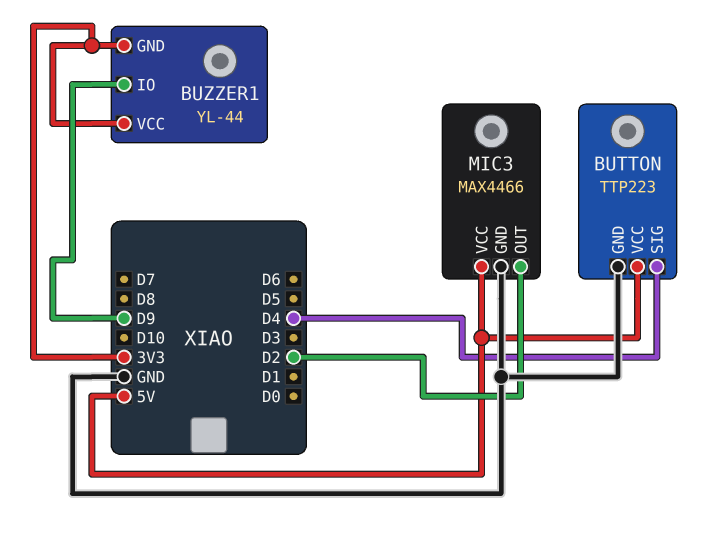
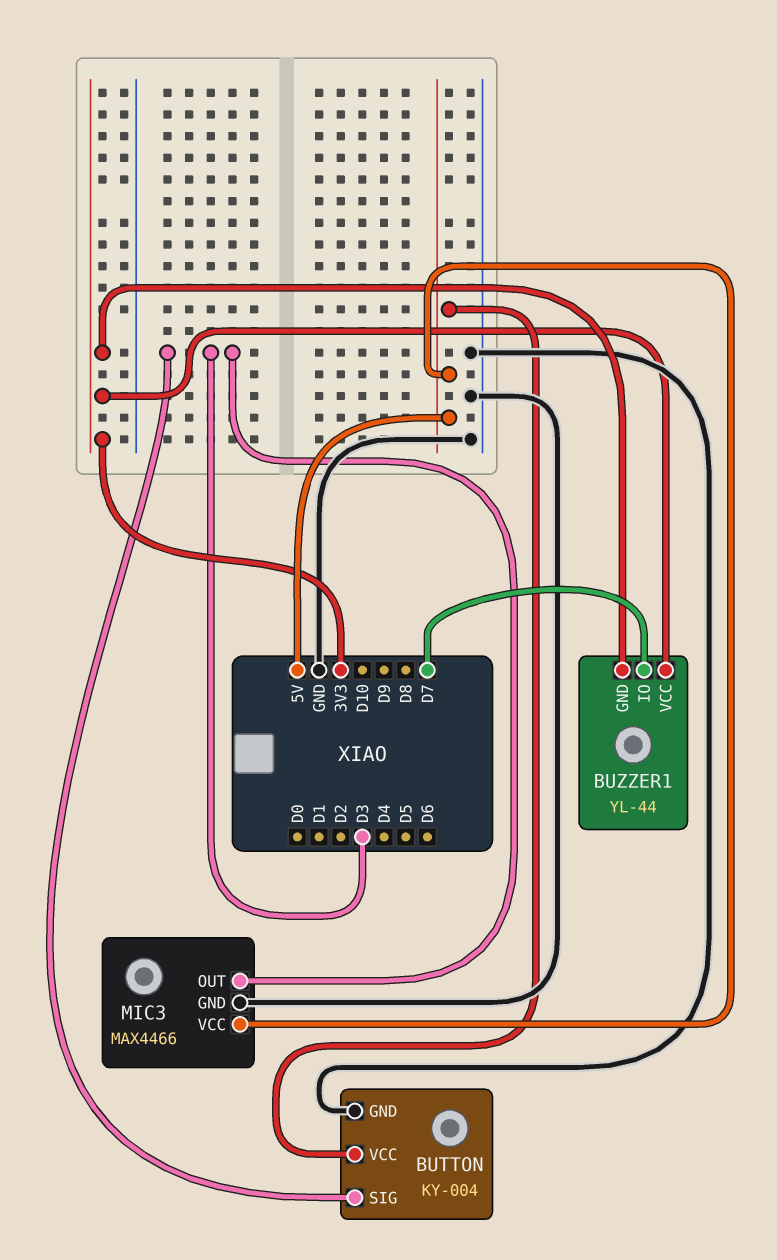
BUTTON: TTP223 -> KY-004
BUTTON pin SIG: D4 -> D3
BUZZER1 pin IO: D9 -> D7
MIC3 pin OUT: D2 -> D3

